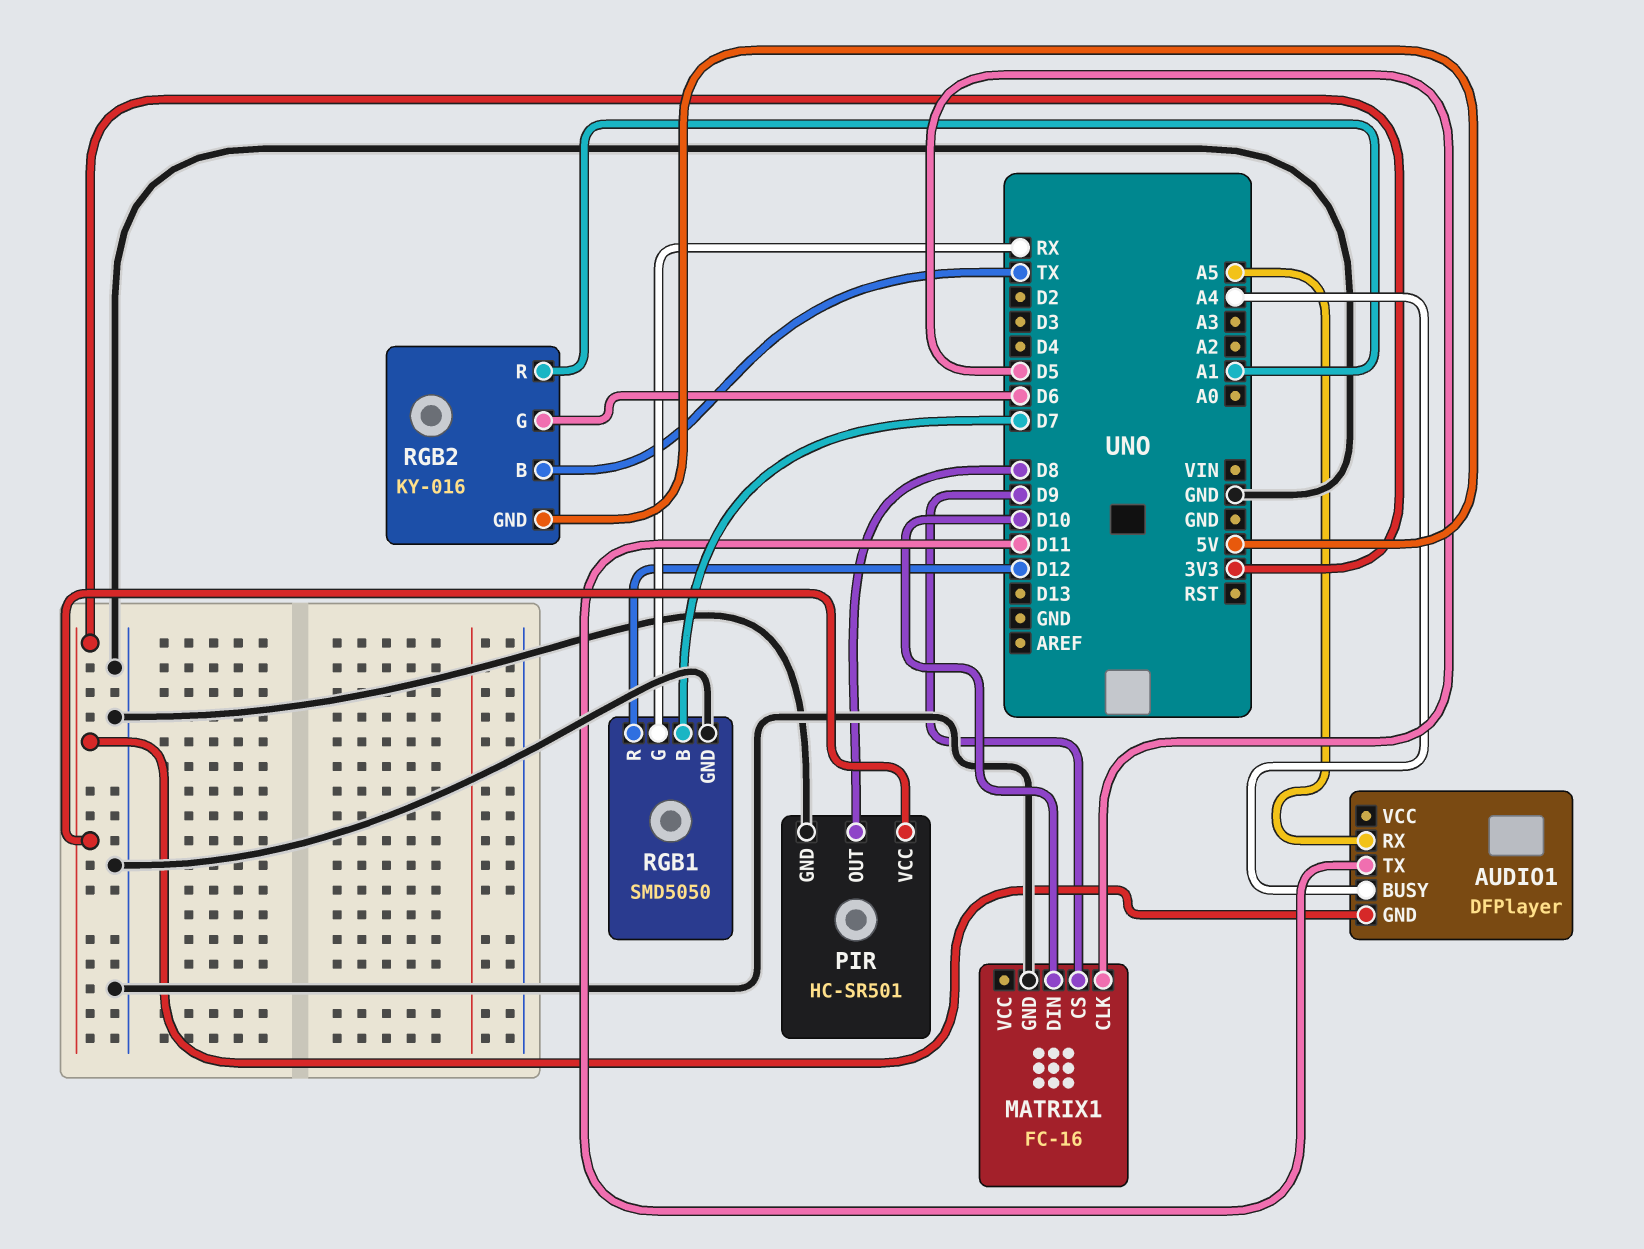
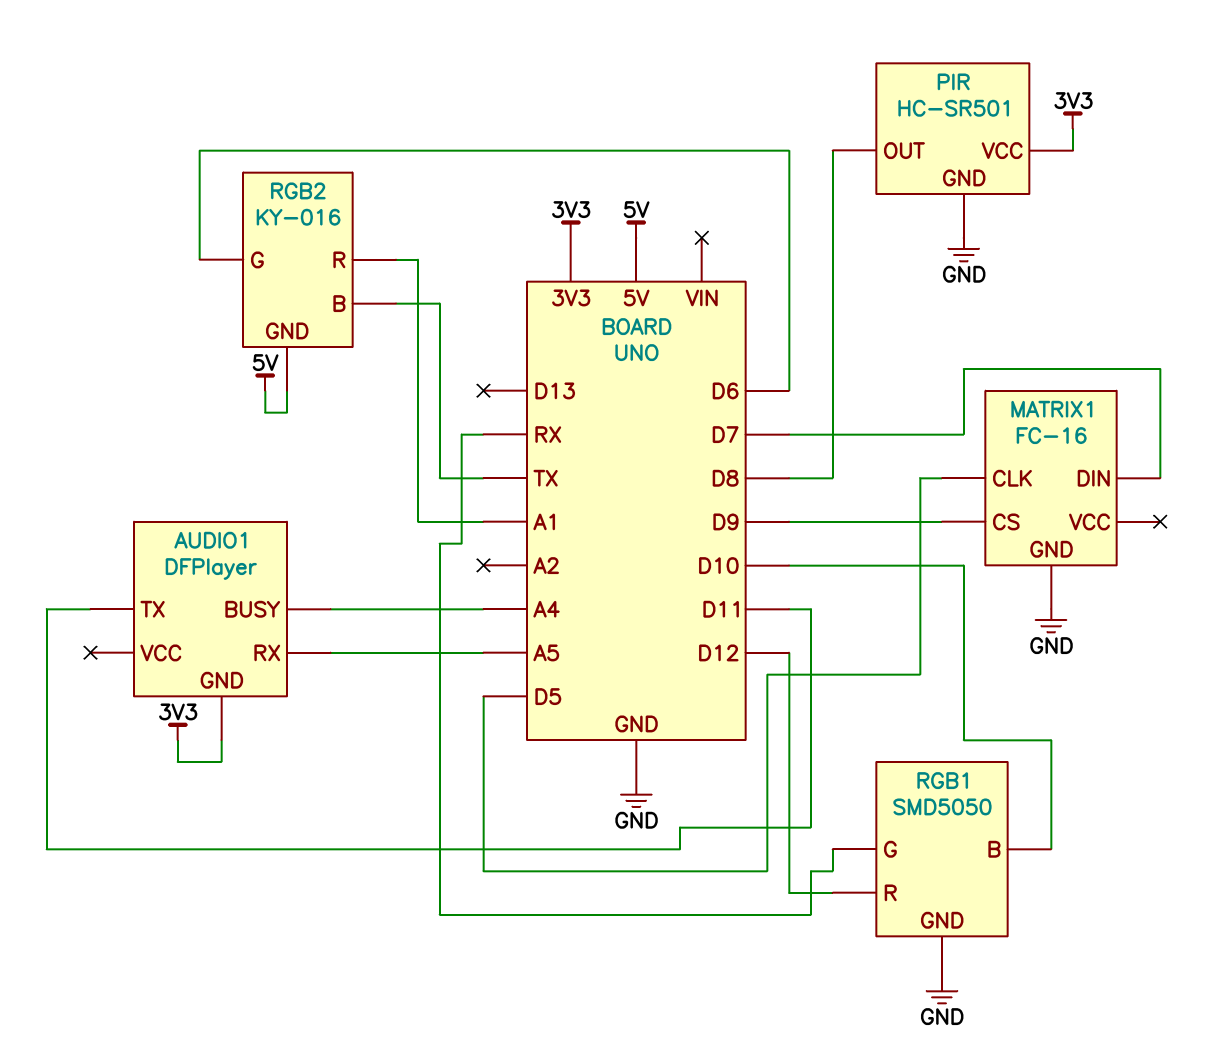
MATRIX1 pin DIN: D10 -> D7
RGB1 pin B: D7 -> D10

